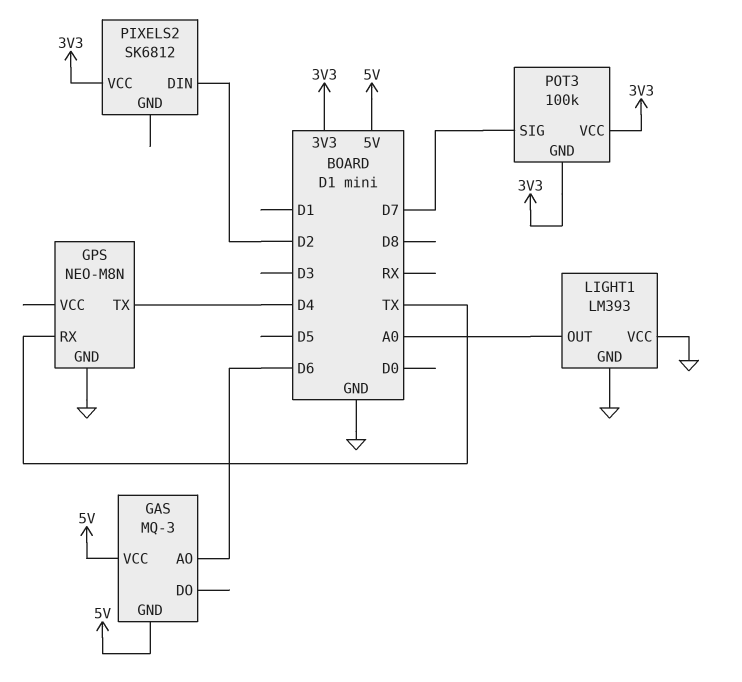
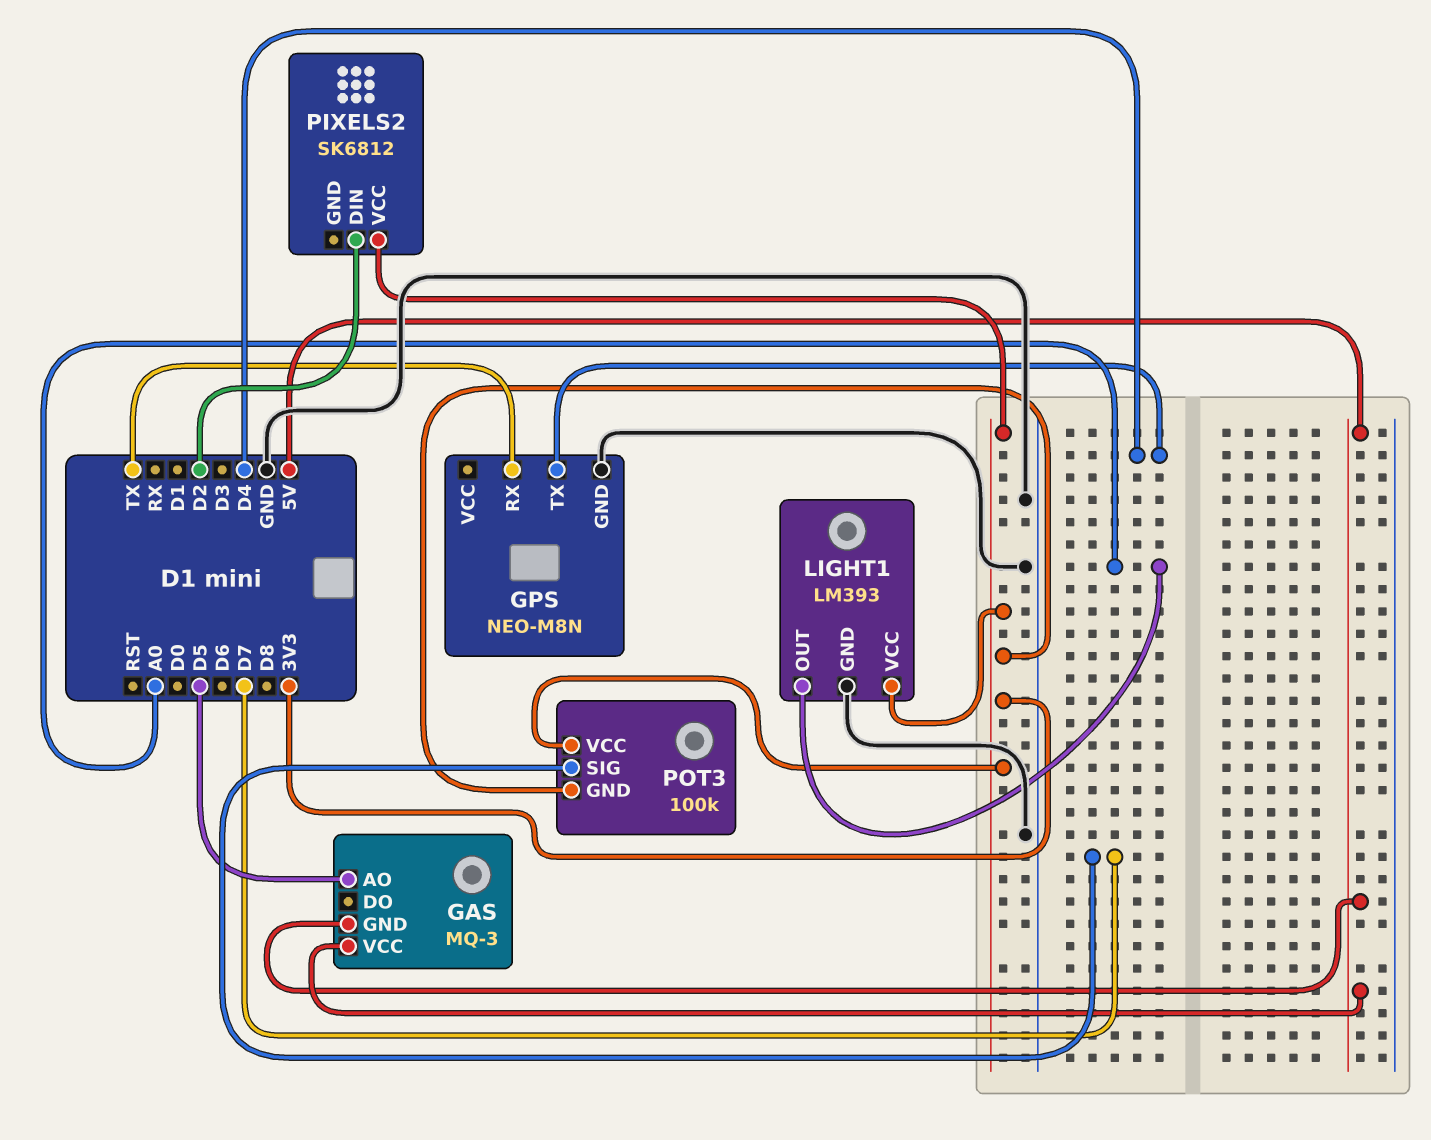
GAS pin AO: D6 -> D5
LIGHT1 pin VCC: GND -> 3V3

